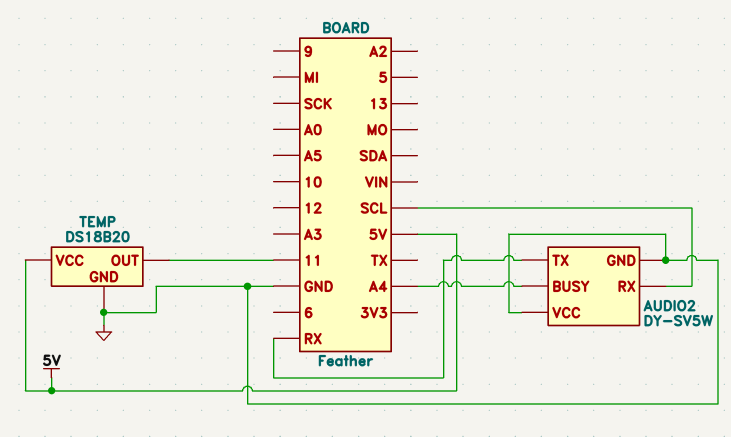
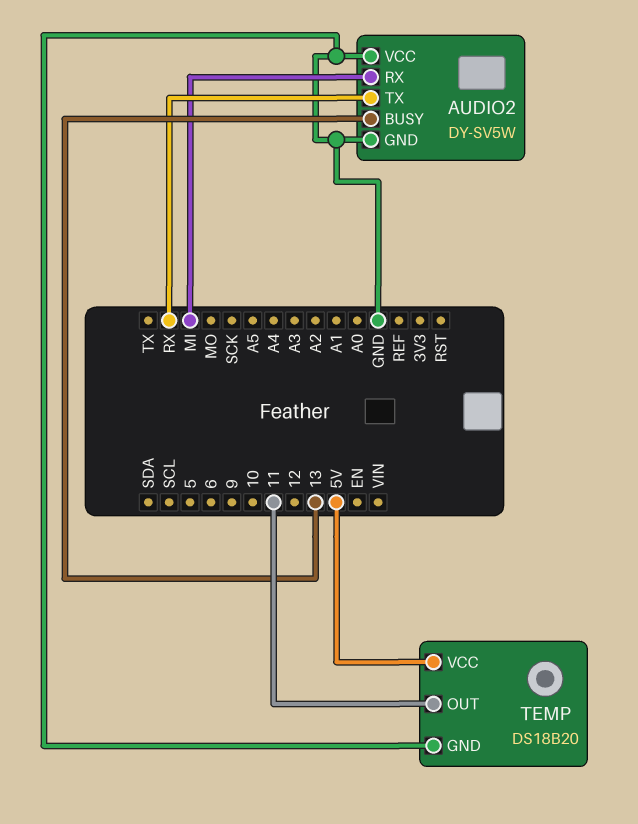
AUDIO2 pin BUSY: A4 -> 13
AUDIO2 pin RX: SCL -> MI

